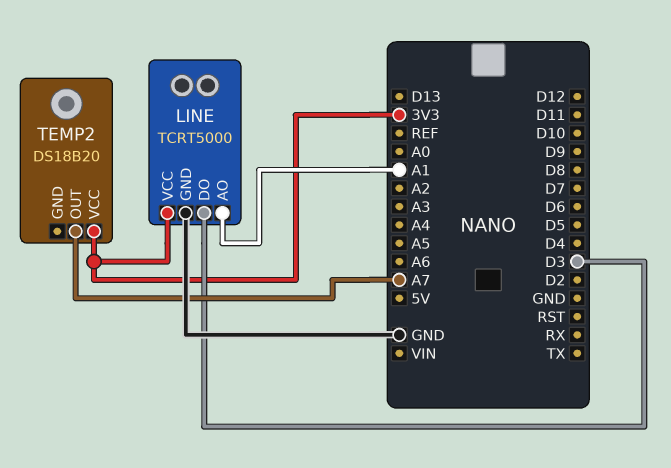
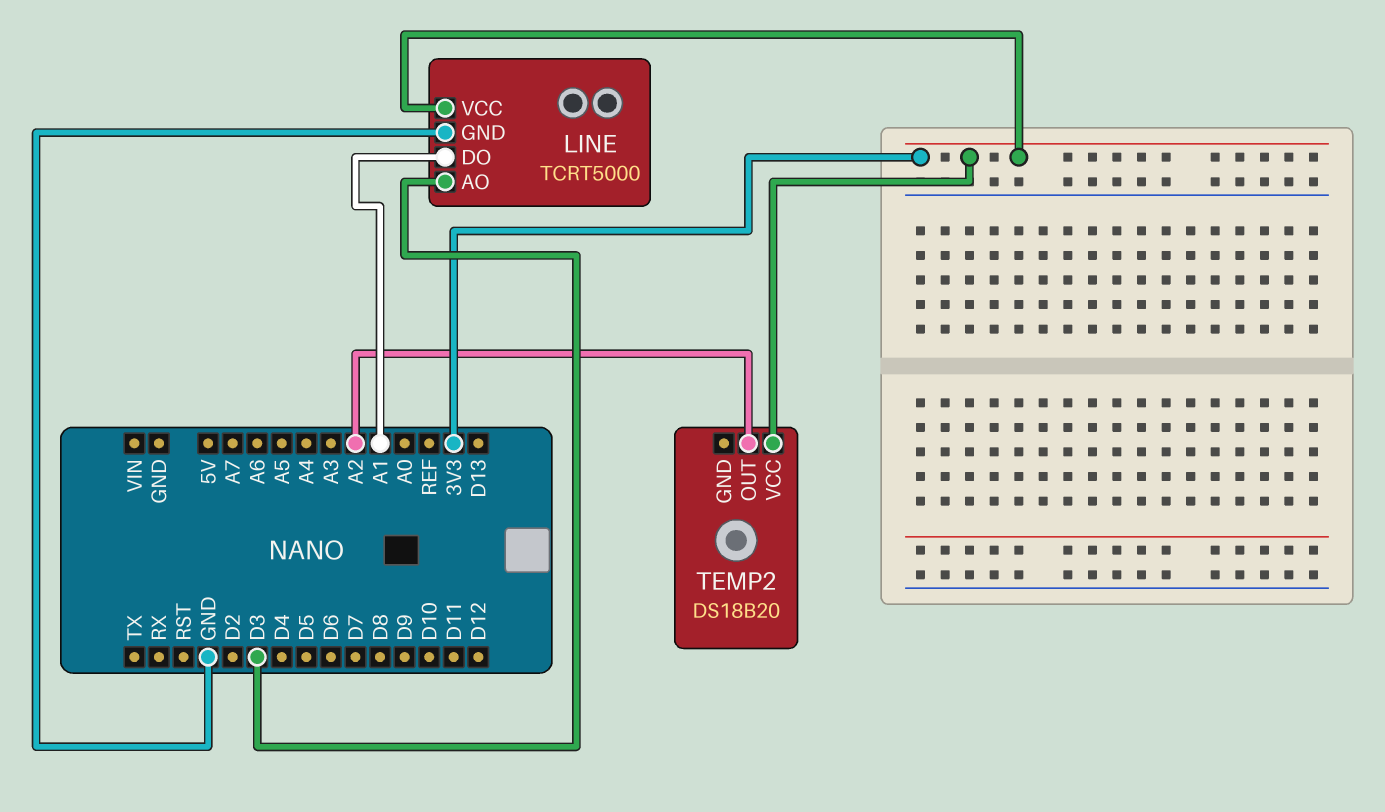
LINE pin AO: A1 -> D3
LINE pin DO: D3 -> A1
TEMP2 pin OUT: A7 -> A2

